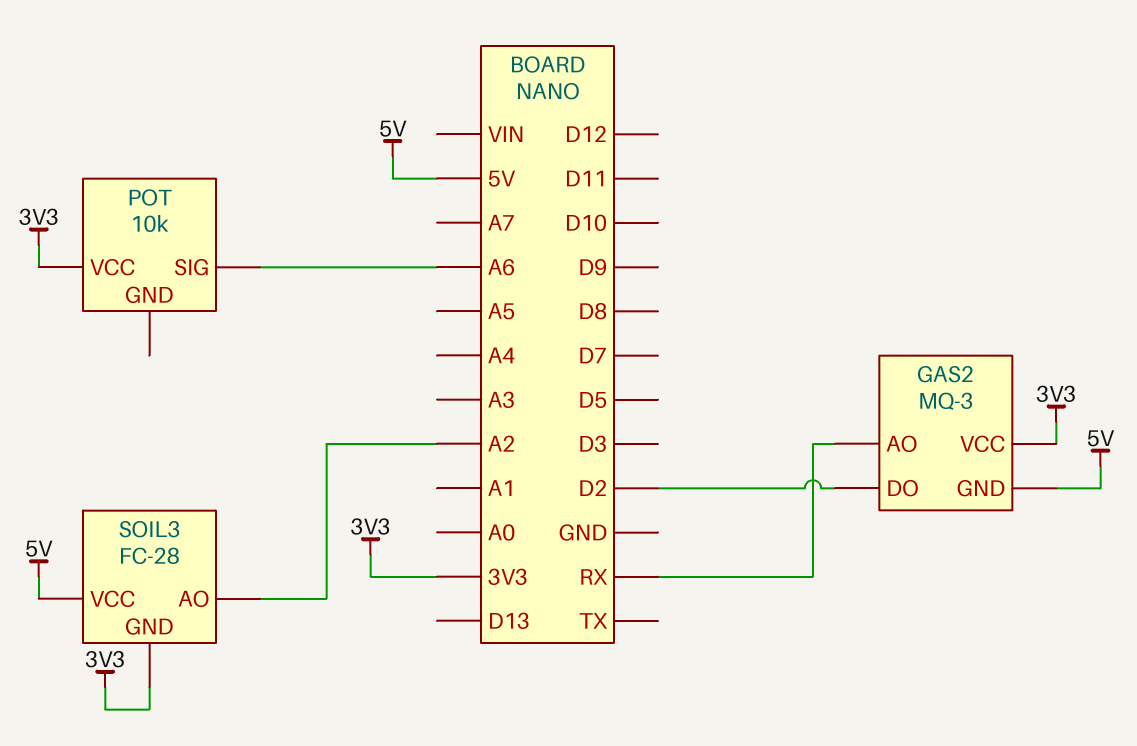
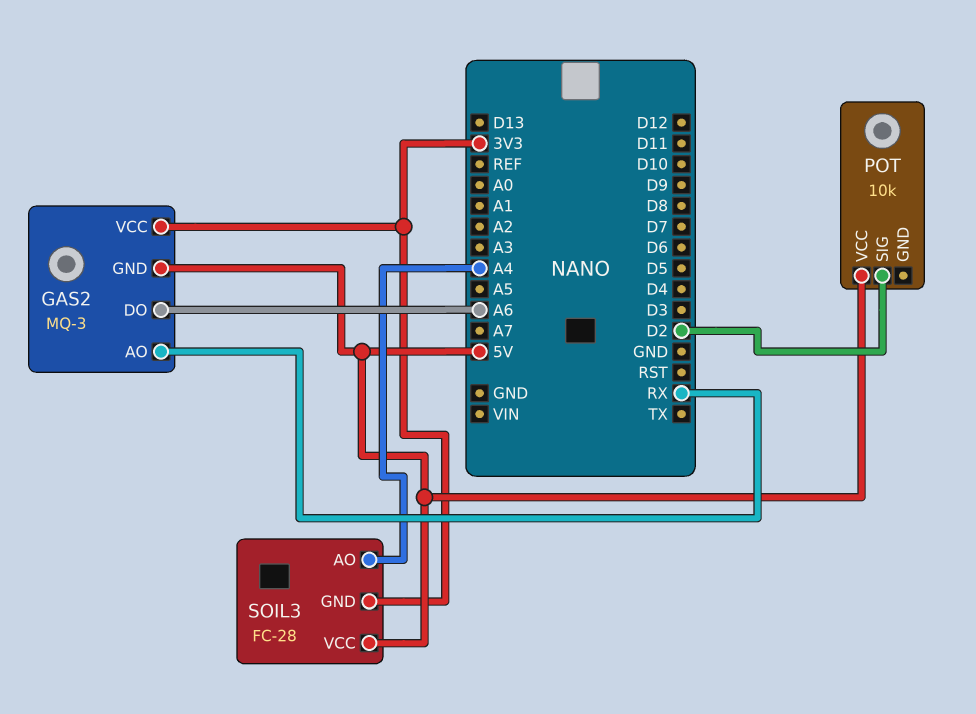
GAS2 pin DO: D2 -> A6
POT pin SIG: A6 -> D2
POT pin VCC: 3V3 -> 5V
SOIL3 pin AO: A2 -> A4

